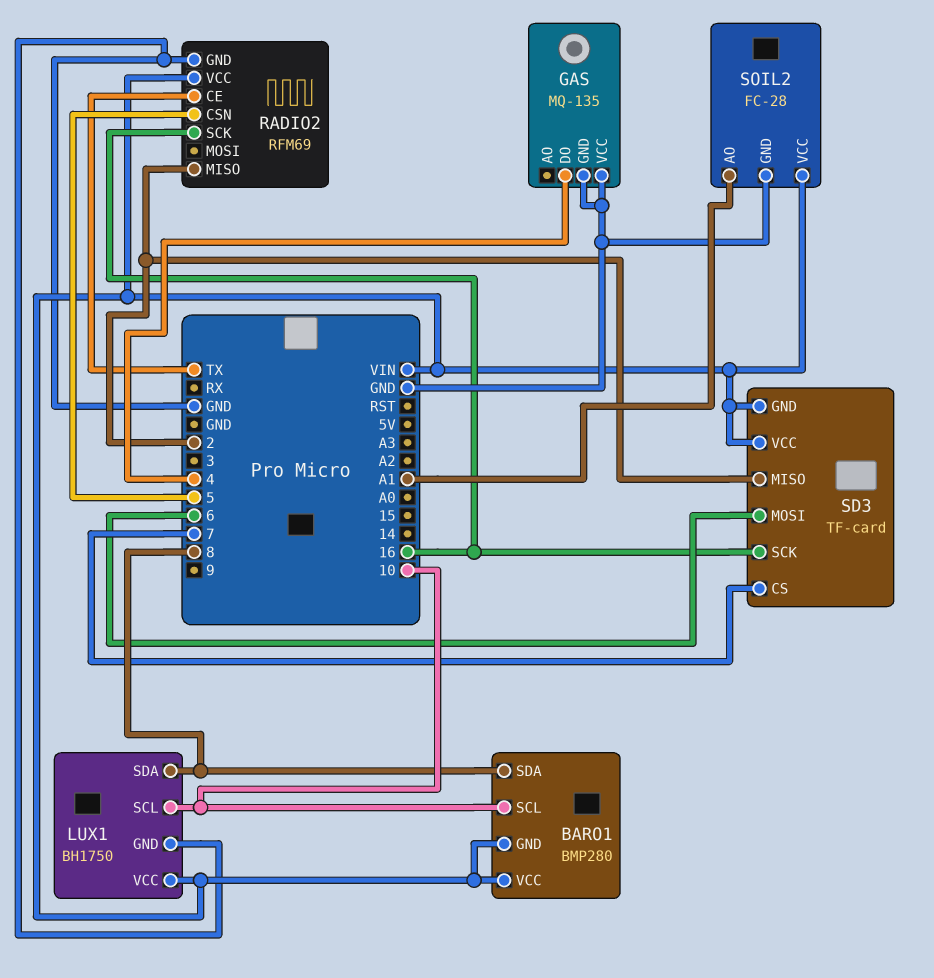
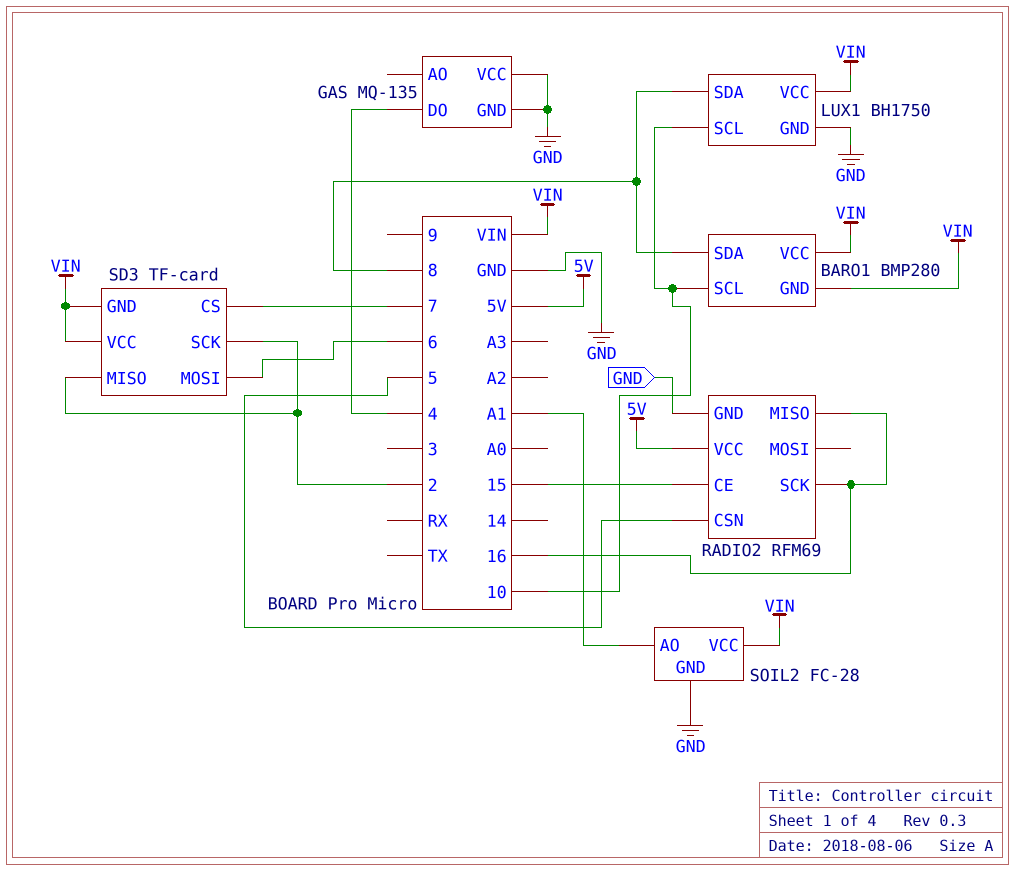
RADIO2 pin CE: TX -> 15
RADIO2 pin MISO: 2 -> 16
RADIO2 pin VCC: VIN -> 5V
SD3 pin SCK: 16 -> 2

